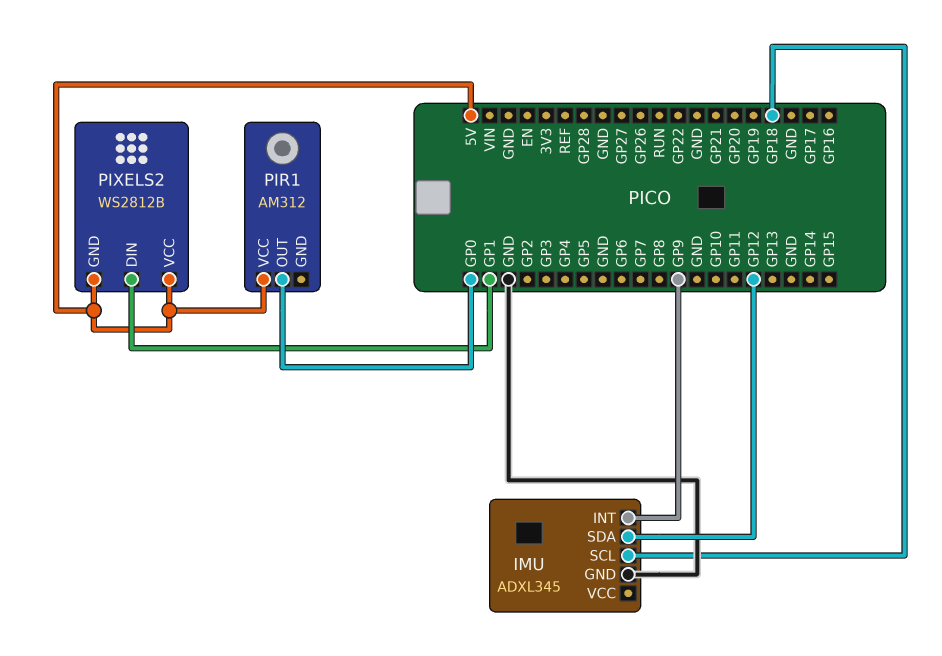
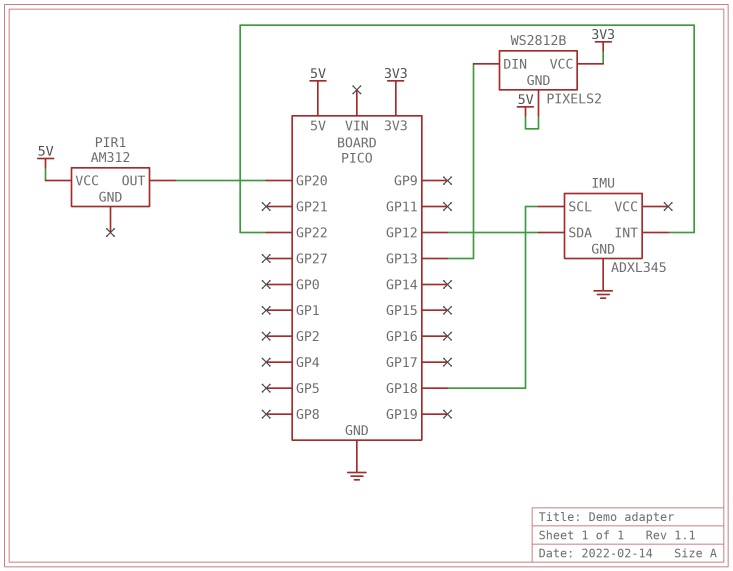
IMU pin INT: GP9 -> GP22
PIR1 pin OUT: GP0 -> GP20
PIXELS2 pin DIN: GP1 -> GP13
PIXELS2 pin VCC: 5V -> 3V3

